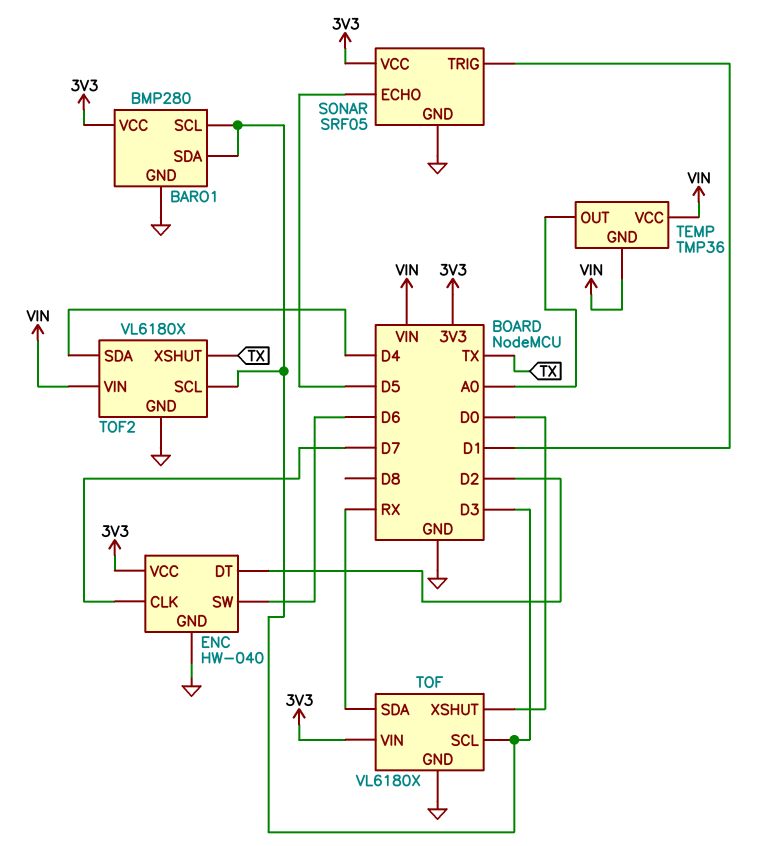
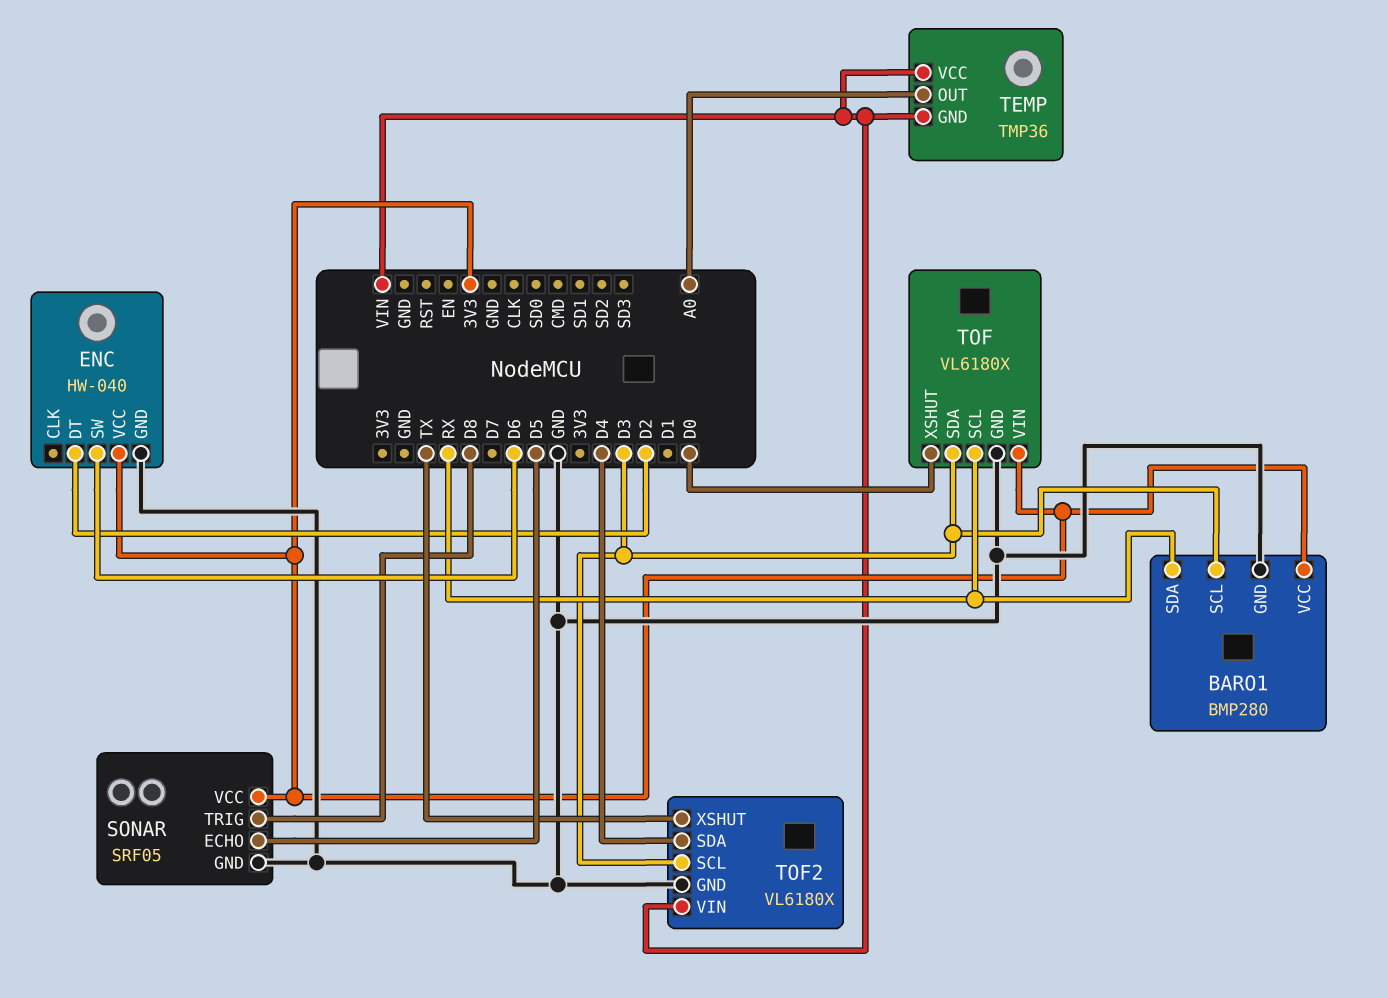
BARO1 pin SDA: D3 -> RX
ENC pin CLK: D7 -> none
SONAR pin TRIG: D1 -> D8
TOF pin SCL: D3 -> RX
TOF pin SDA: RX -> D3

